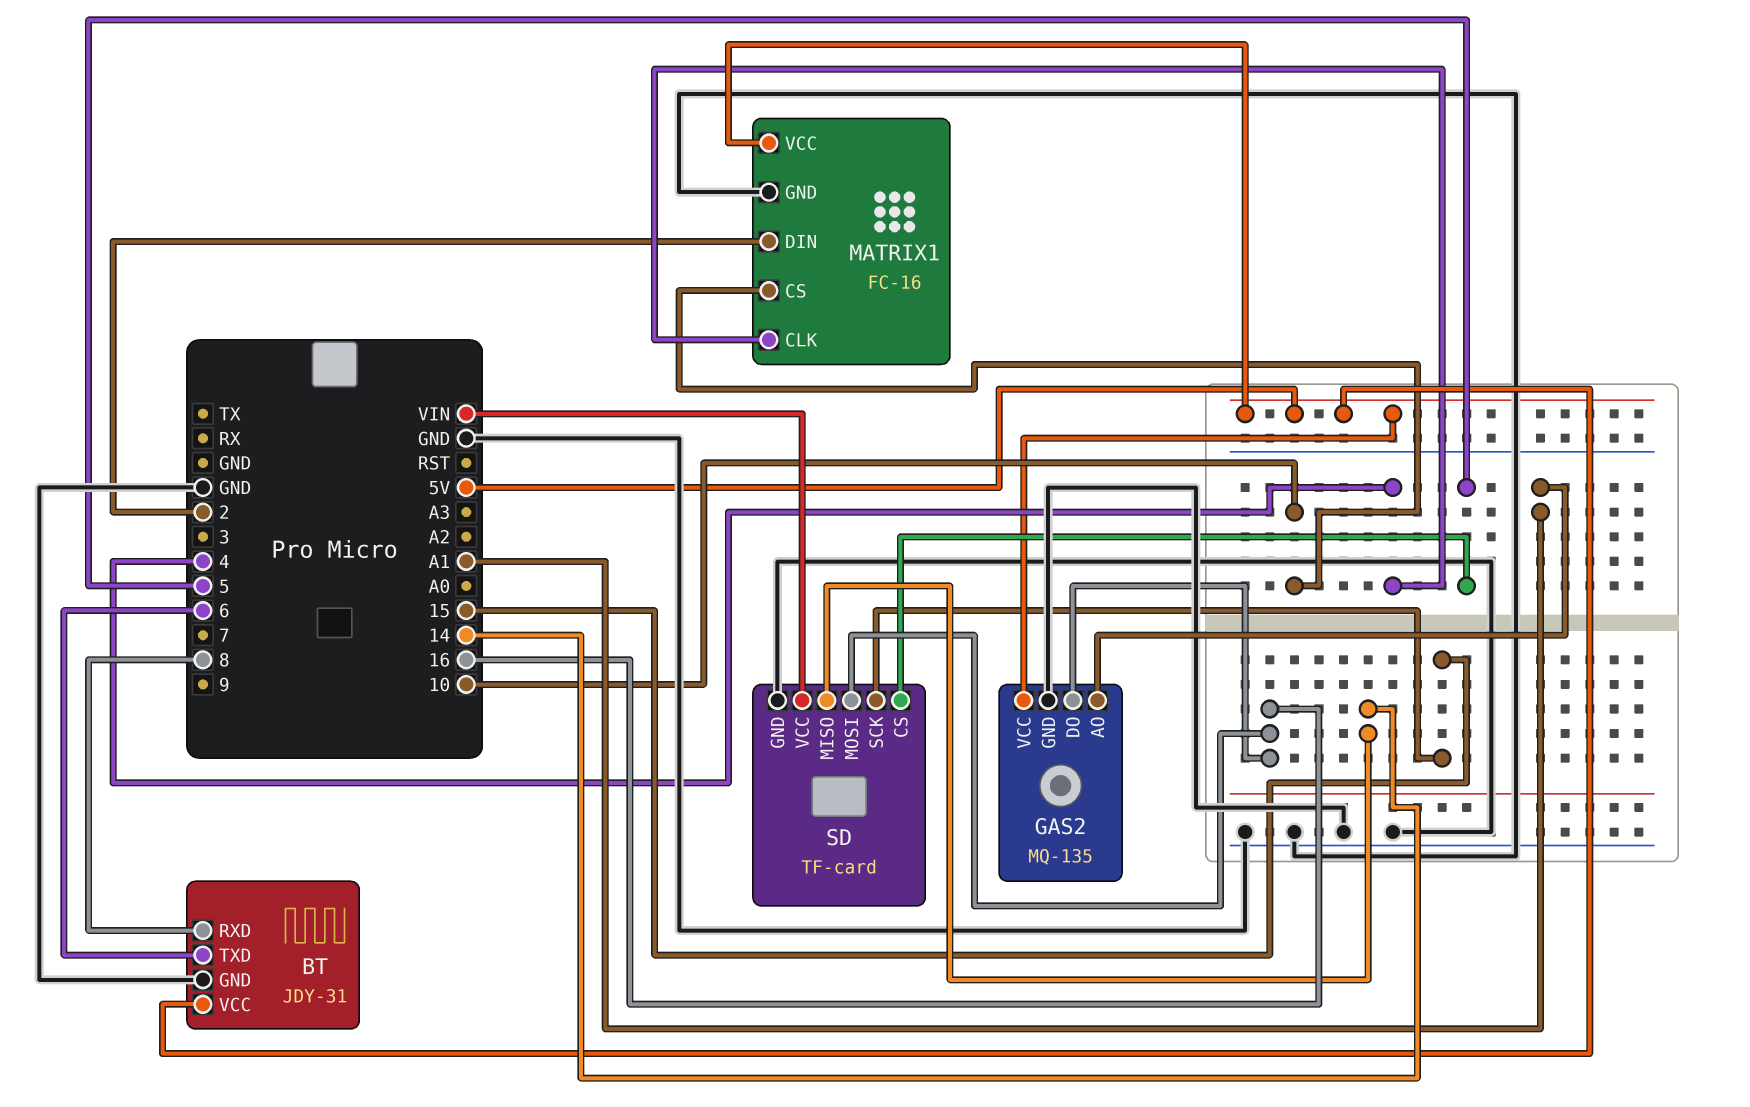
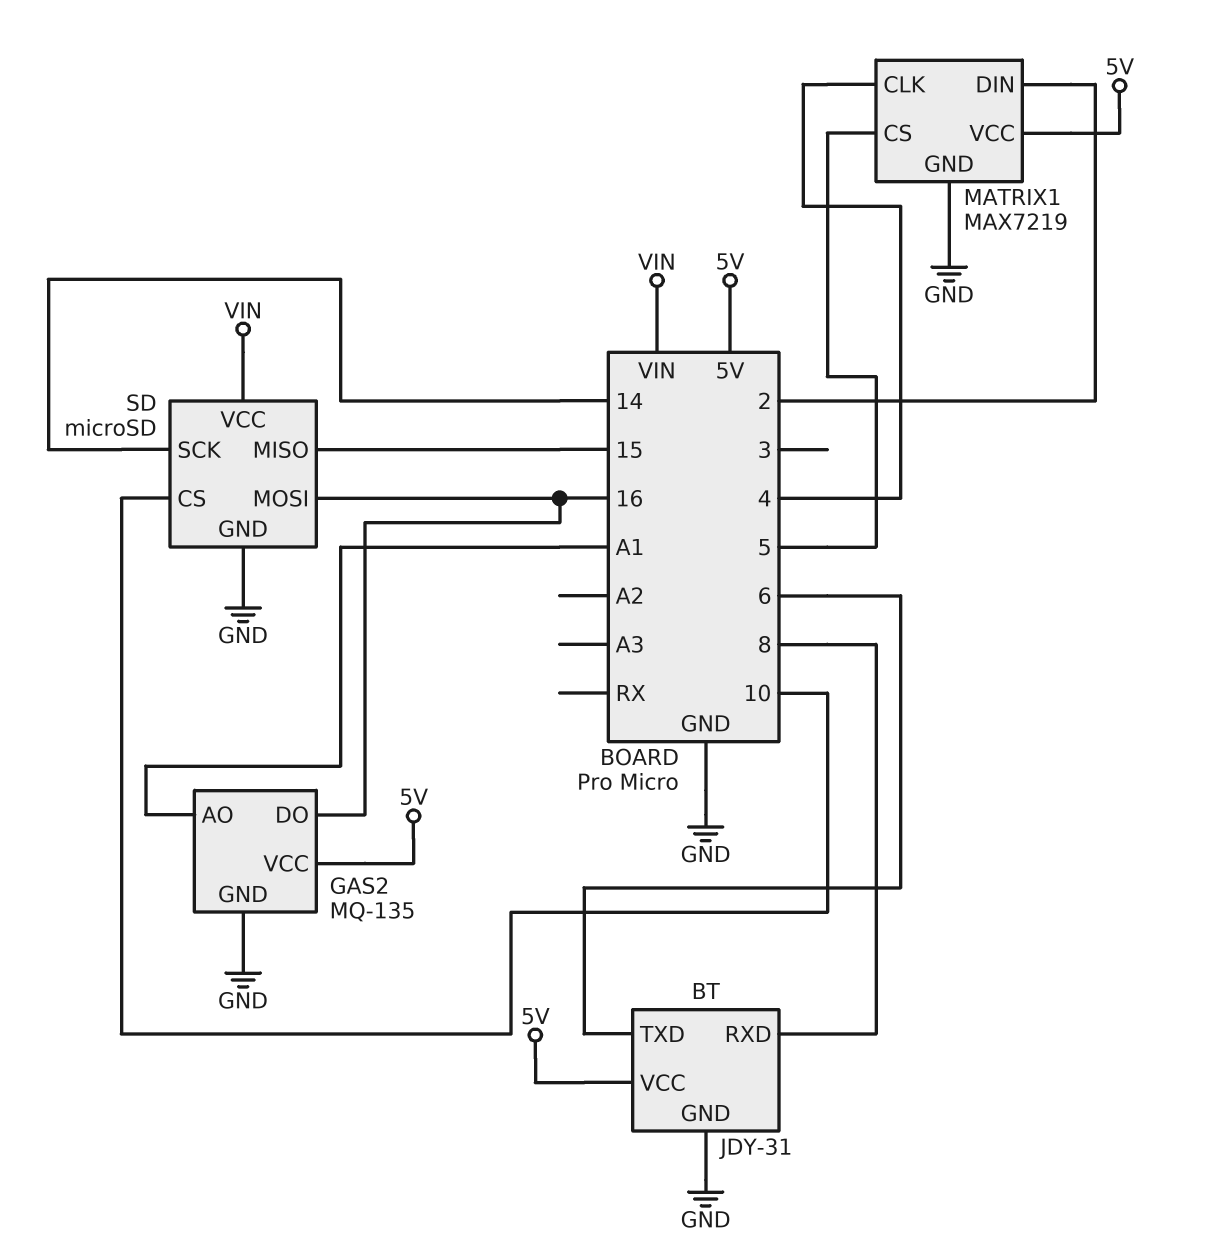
MATRIX1: FC-16 -> MAX7219
MATRIX1 pin CS: 10 -> 5
SD: TF-card -> microSD
SD pin CS: 5 -> 10
SD pin MISO: 14 -> 15
SD pin SCK: 15 -> 14

